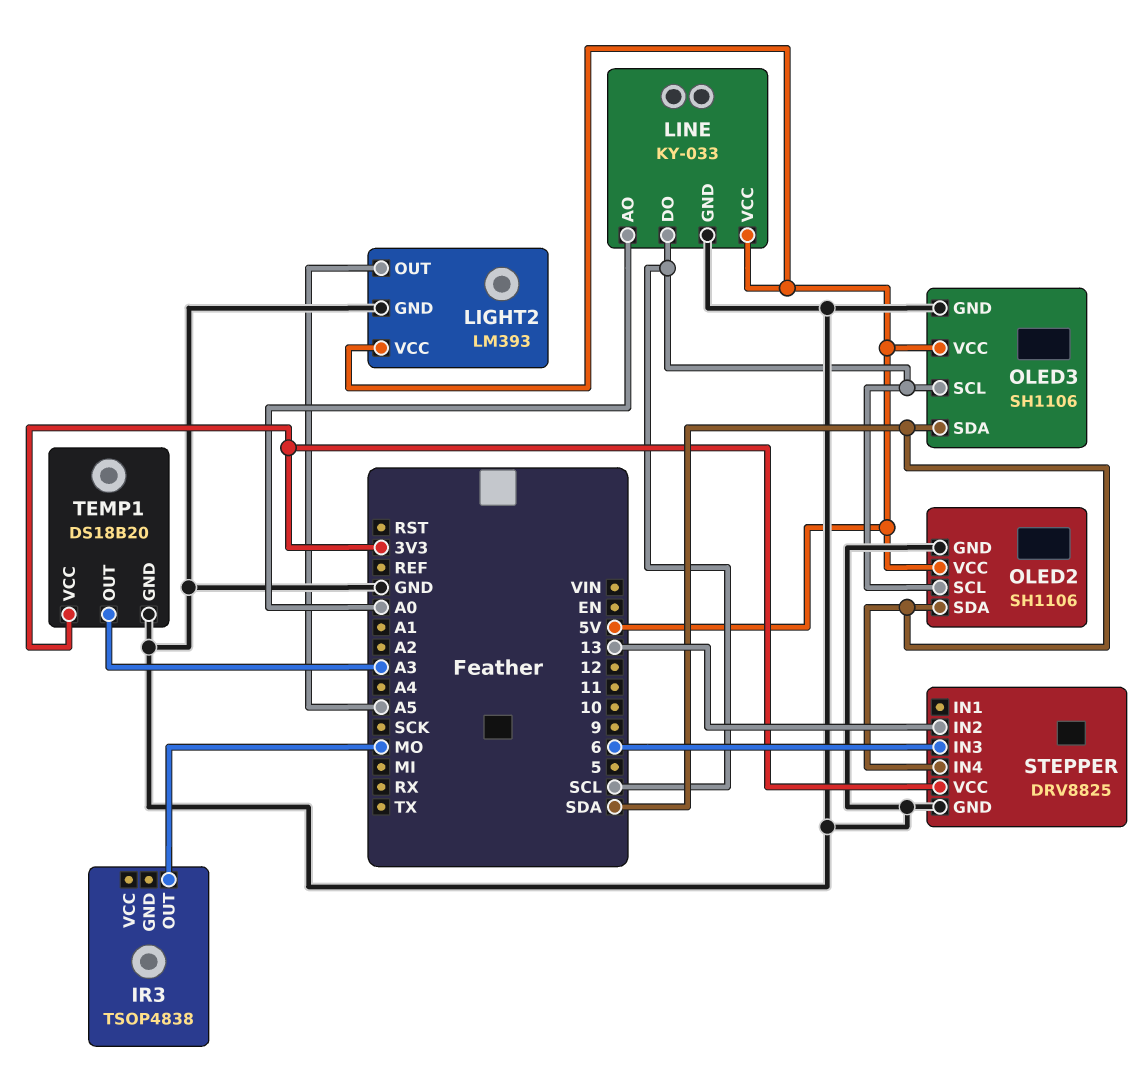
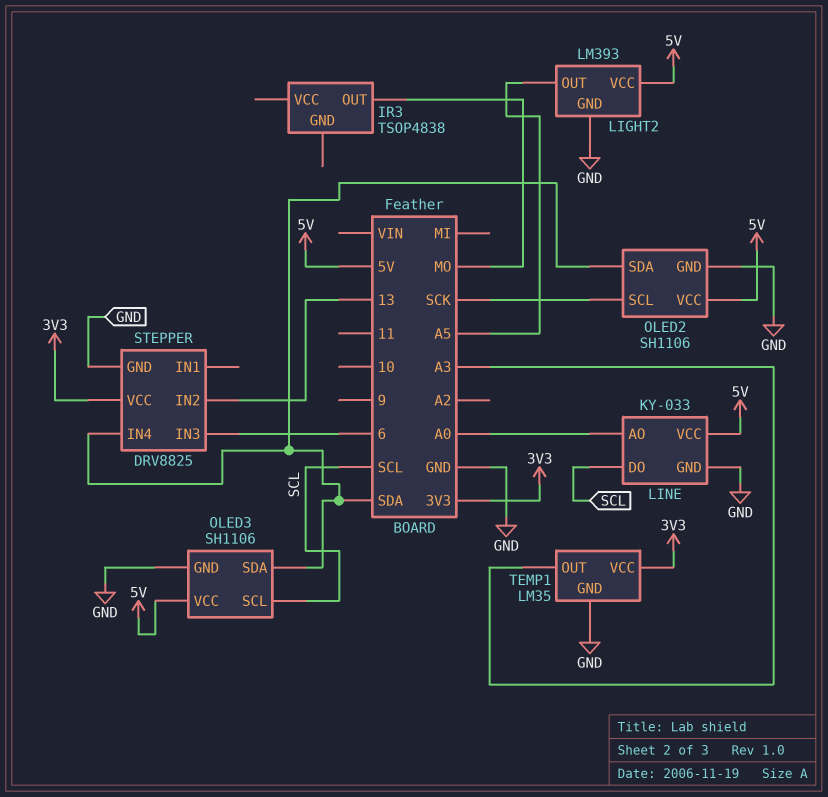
OLED2 pin SCL: SCL -> SCK
TEMP1: DS18B20 -> LM35

